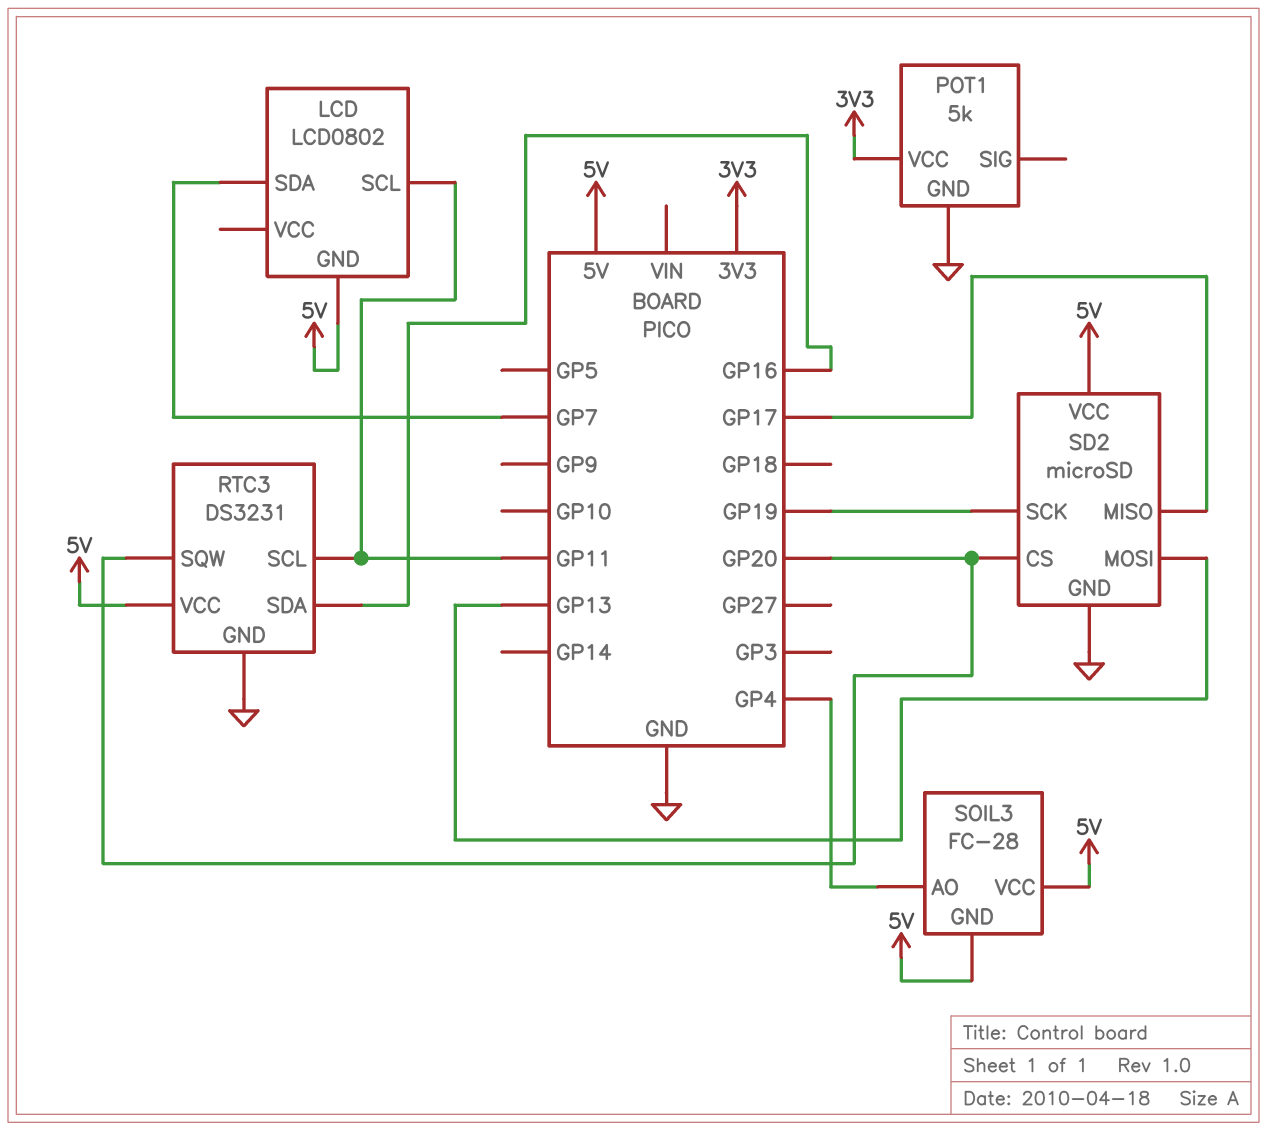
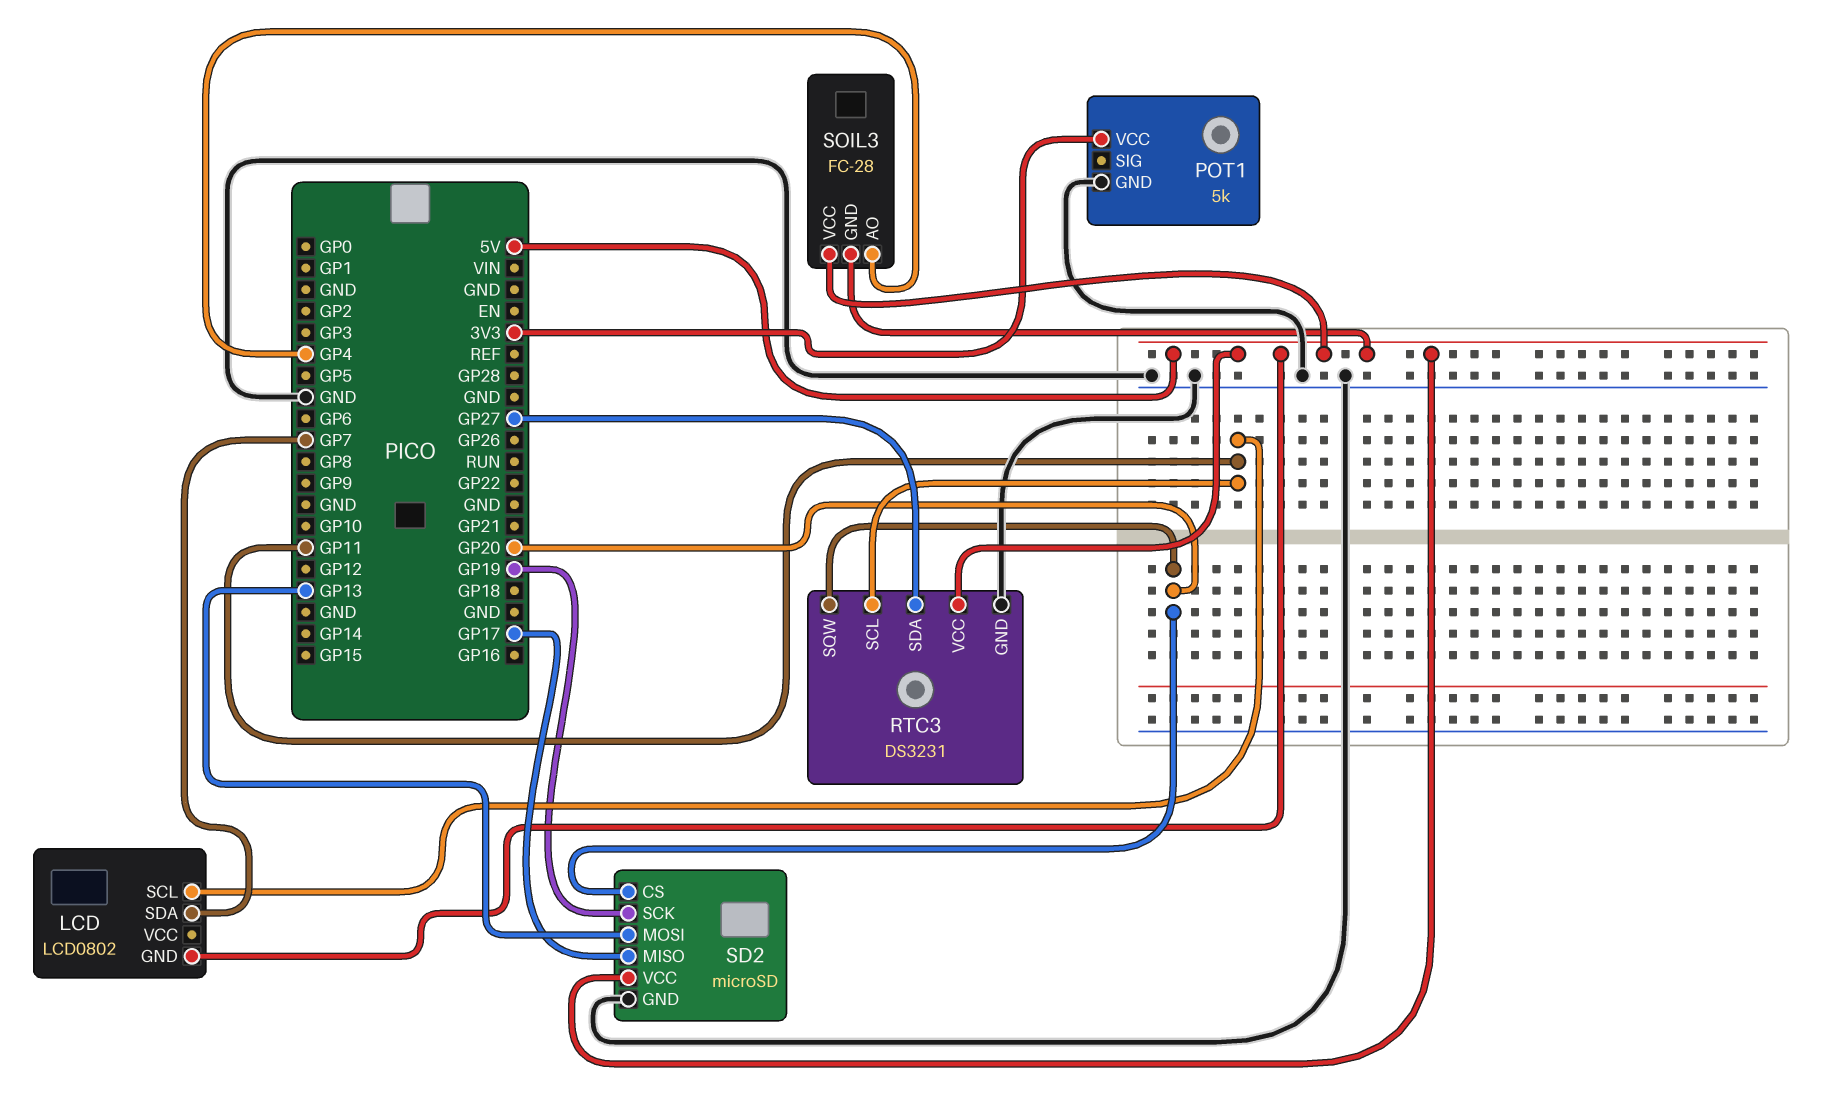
RTC3 pin SDA: GP16 -> GP27

